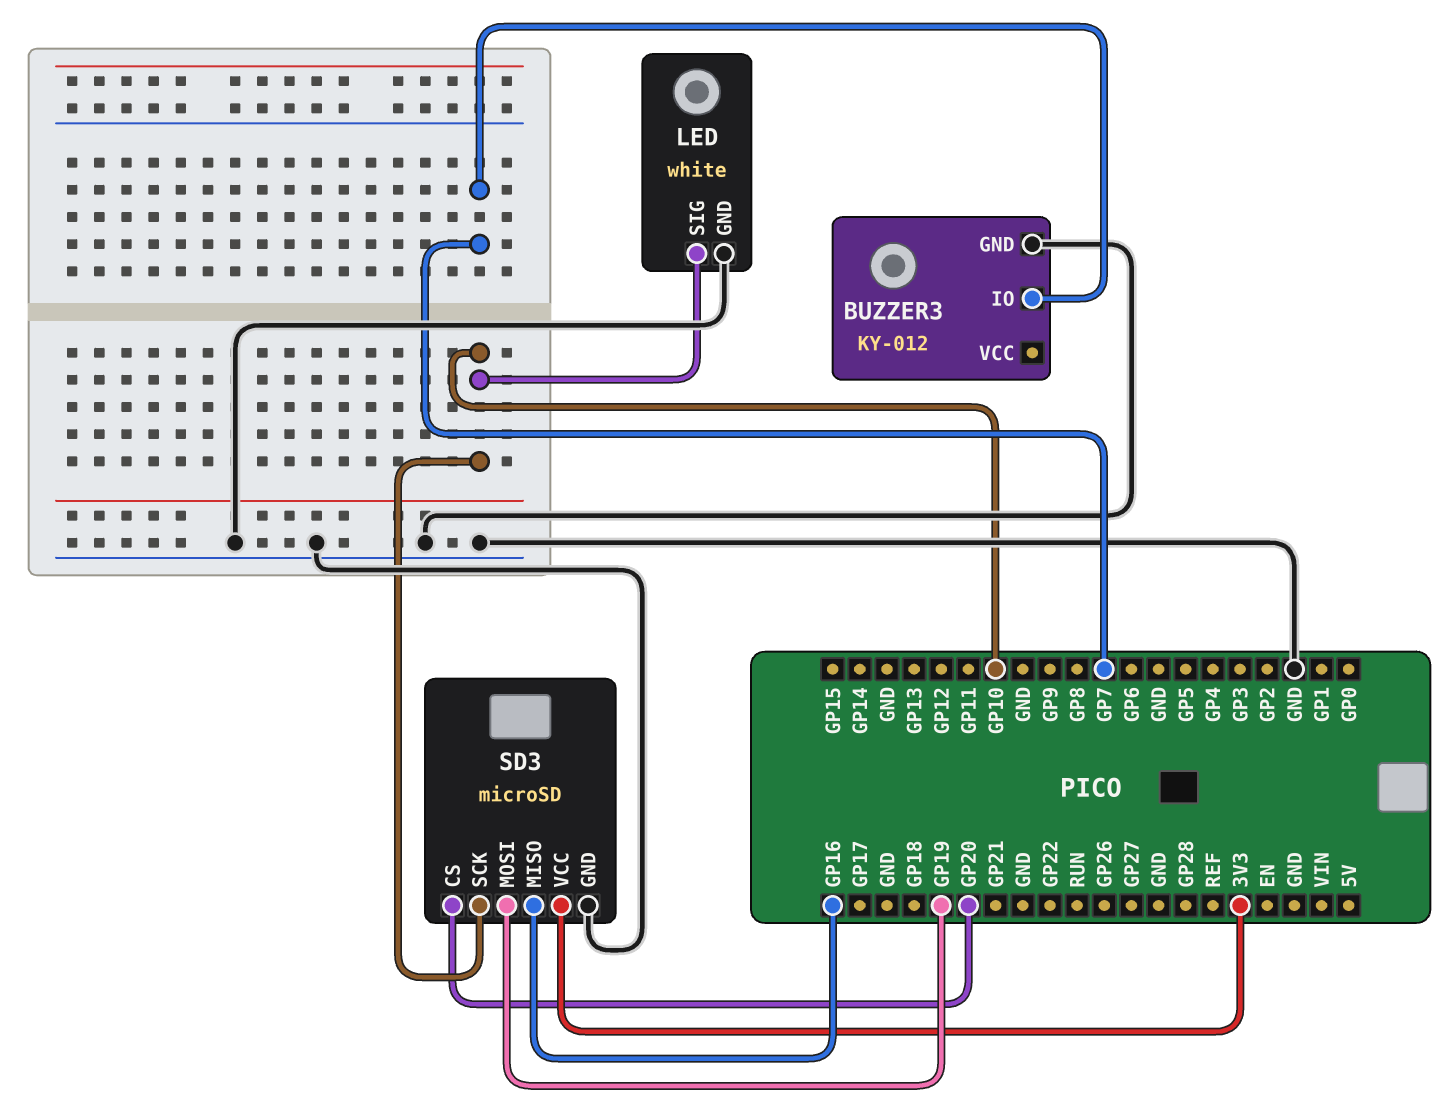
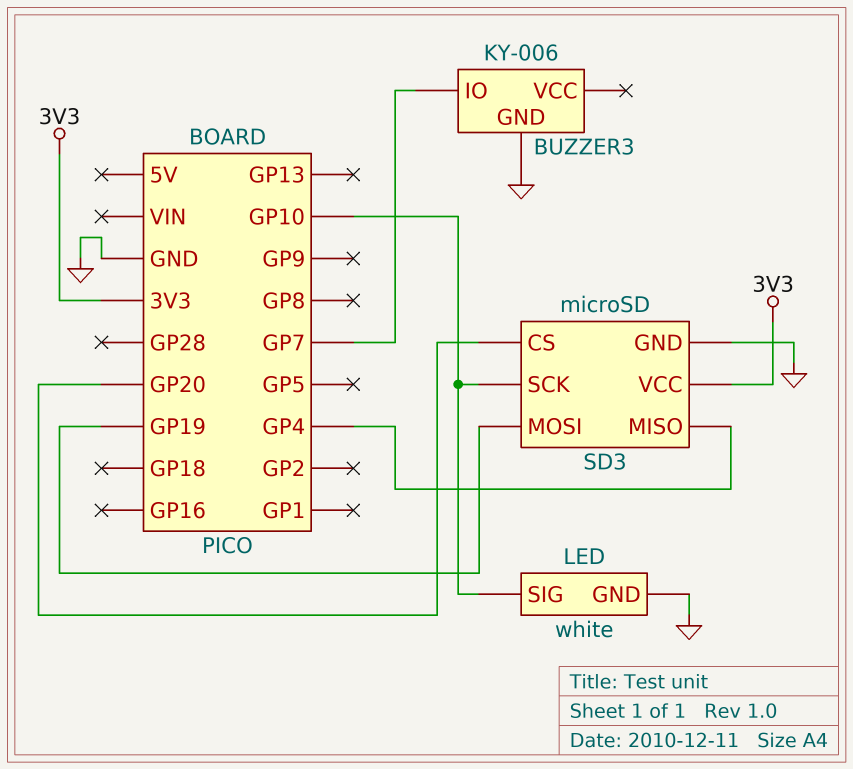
BUZZER3: KY-012 -> KY-006
SD3 pin MISO: GP16 -> GP4

